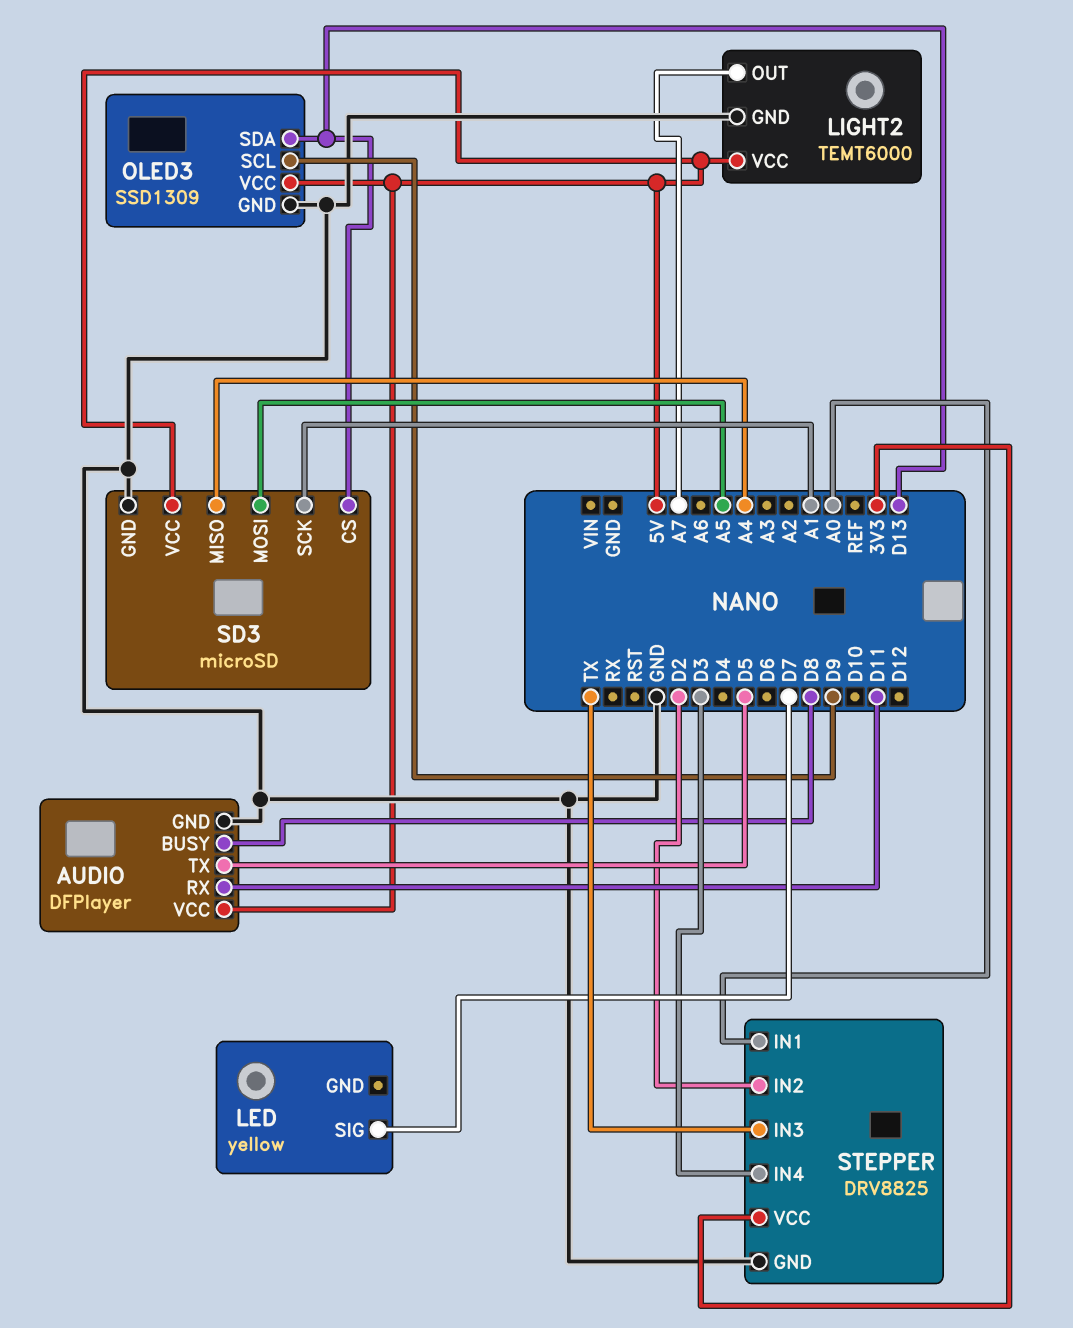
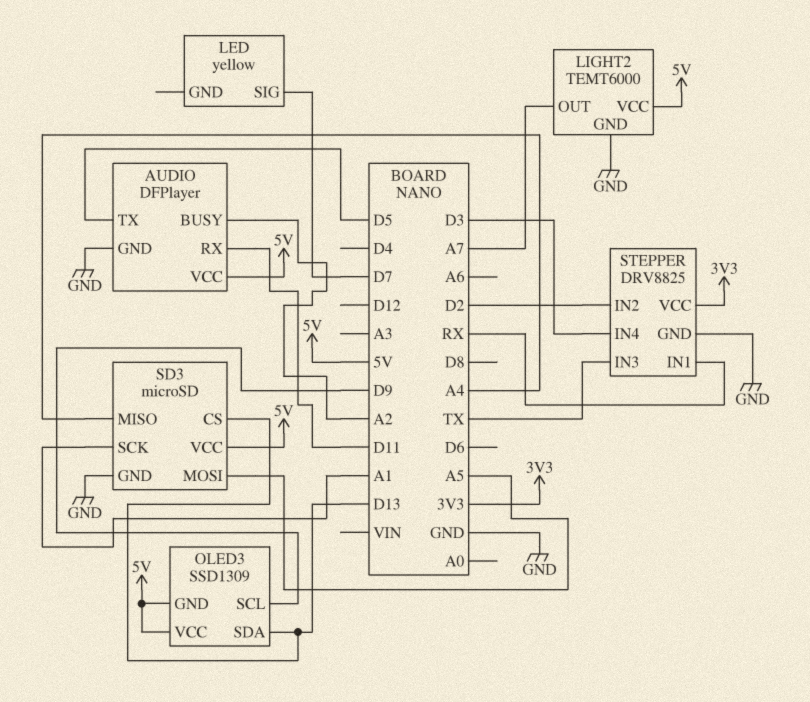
AUDIO pin BUSY: D8 -> A2
OLED3 pin GND: GND -> 5V
STEPPER pin IN1: A0 -> RX

